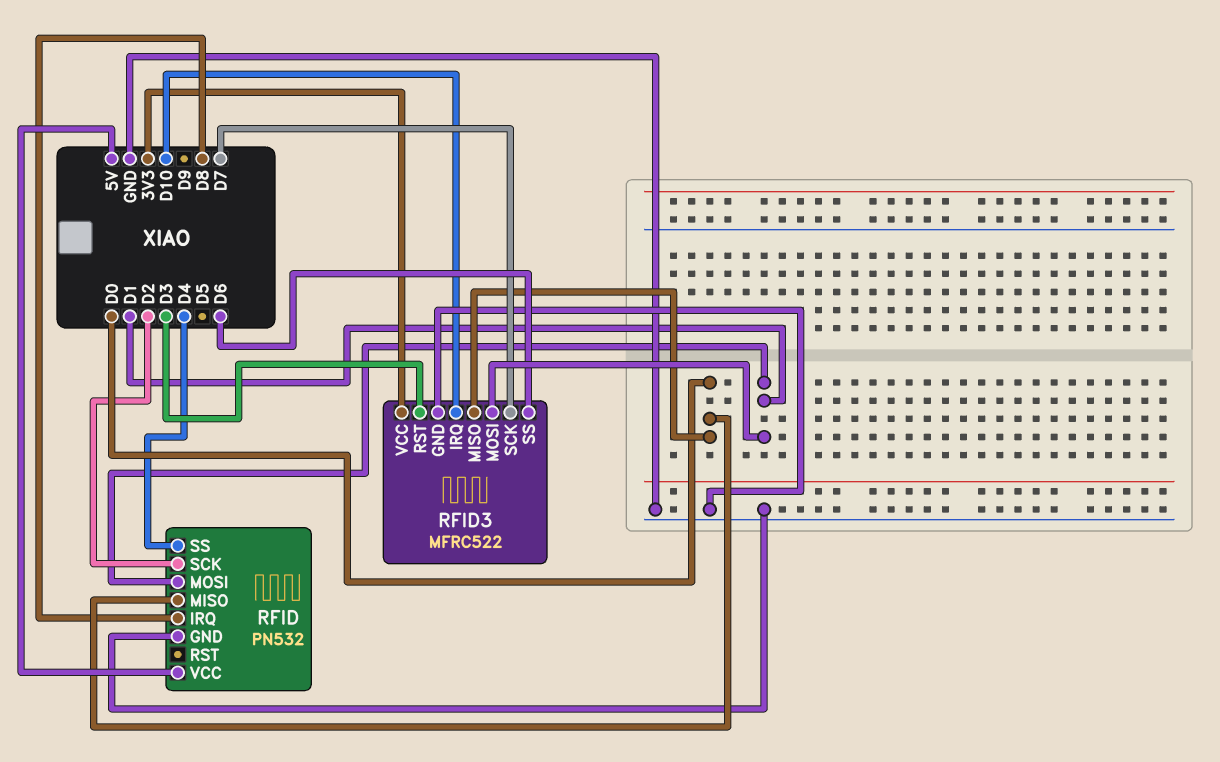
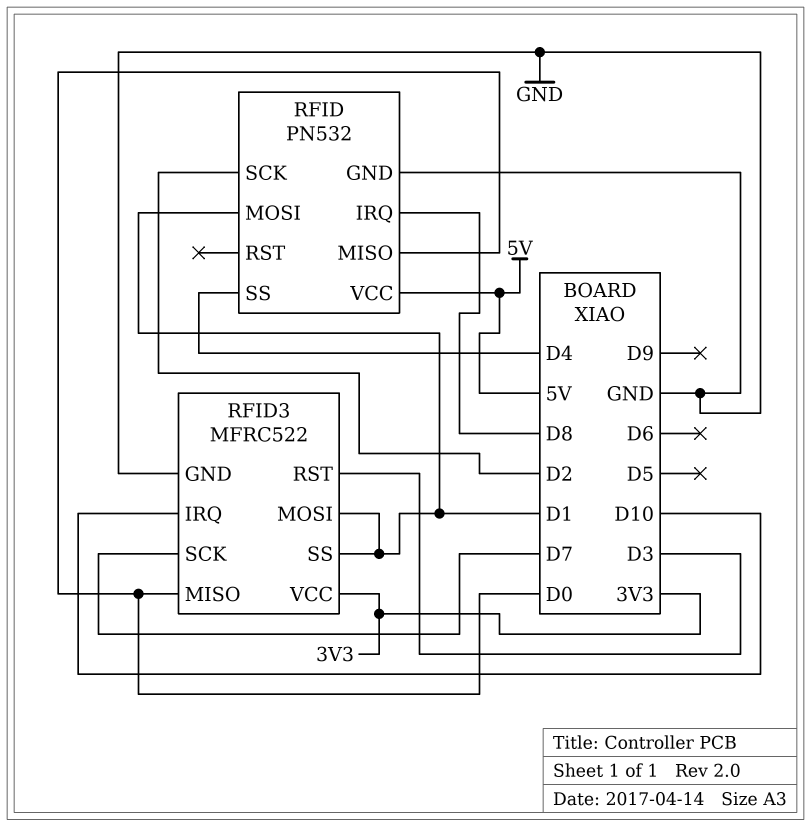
RFID3 pin SS: D6 -> D1

